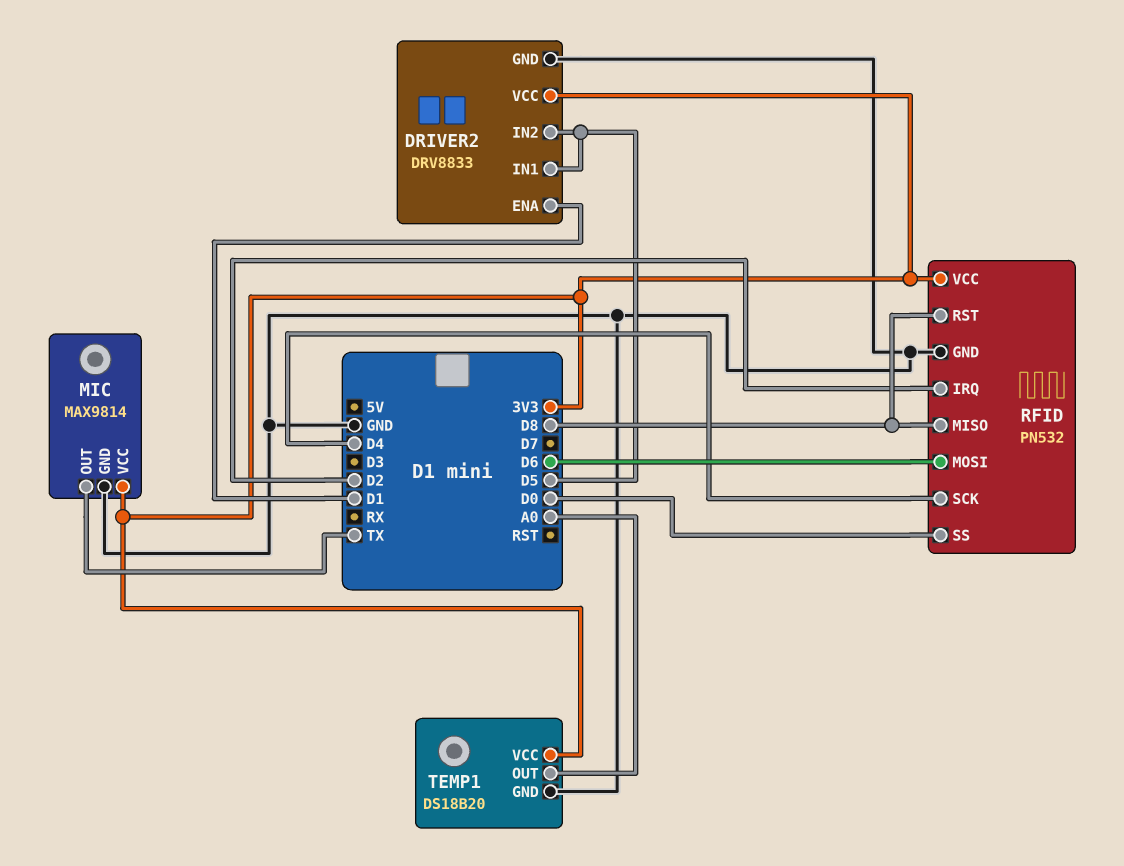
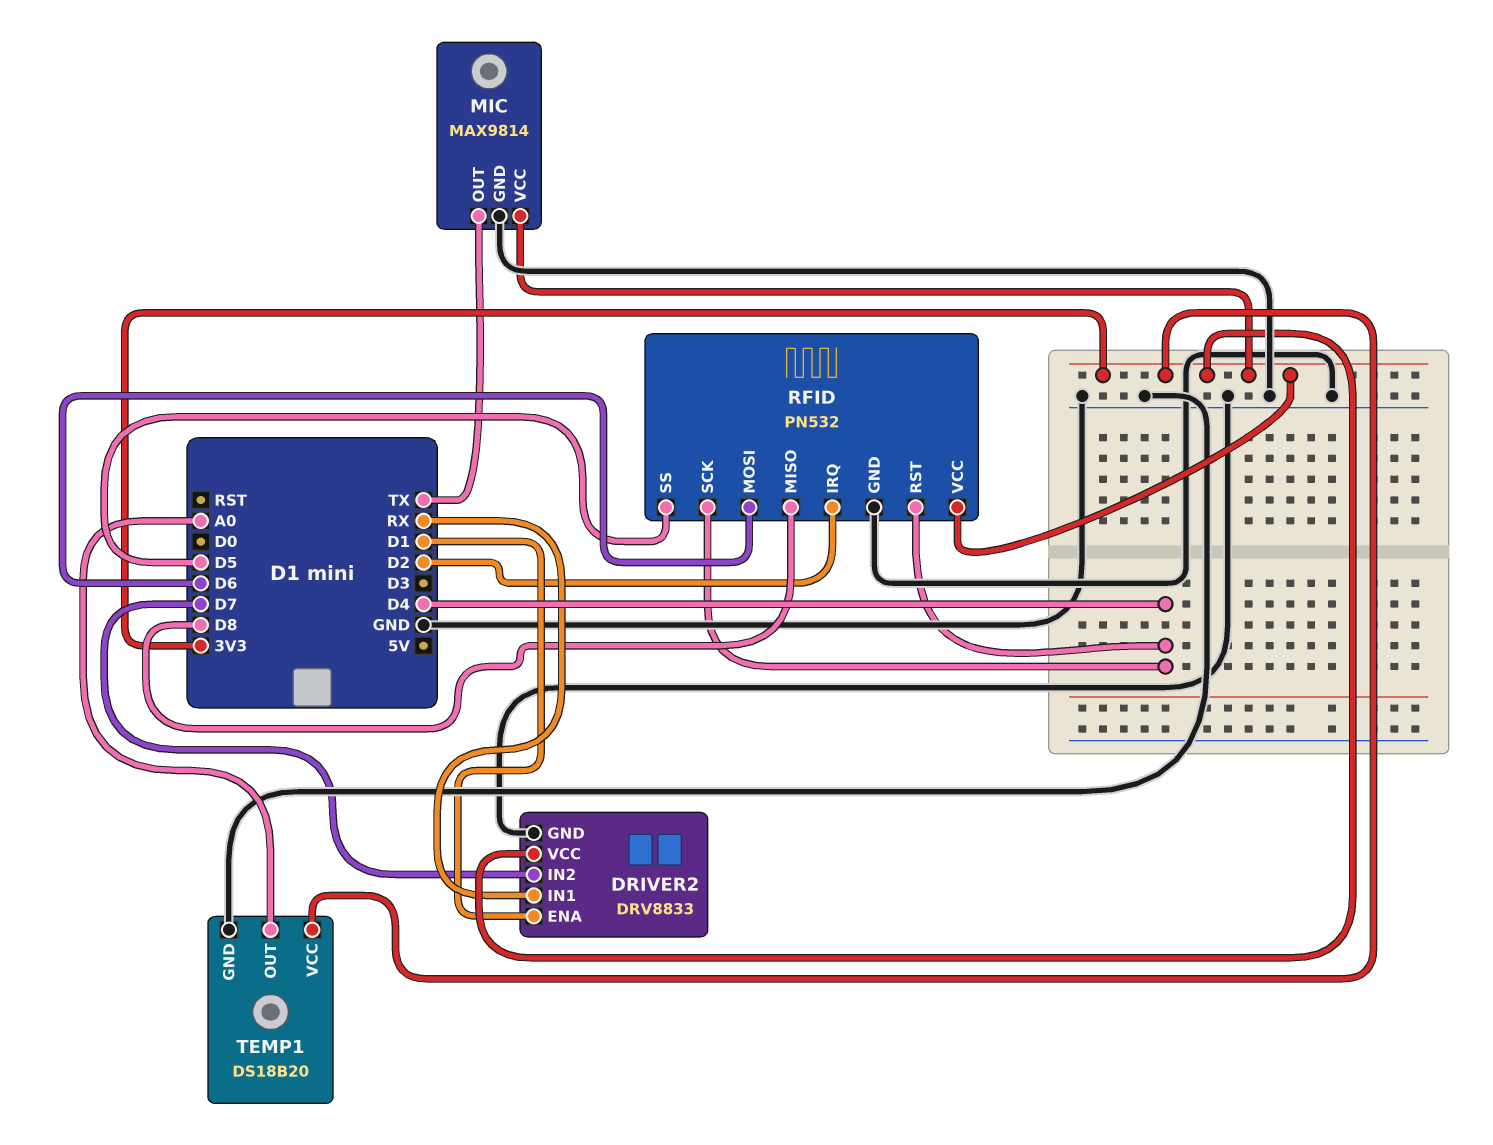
DRIVER2 pin IN1: D5 -> RX
DRIVER2 pin IN2: D5 -> D7
RFID pin RST: D8 -> D4
RFID pin SS: D0 -> D5

